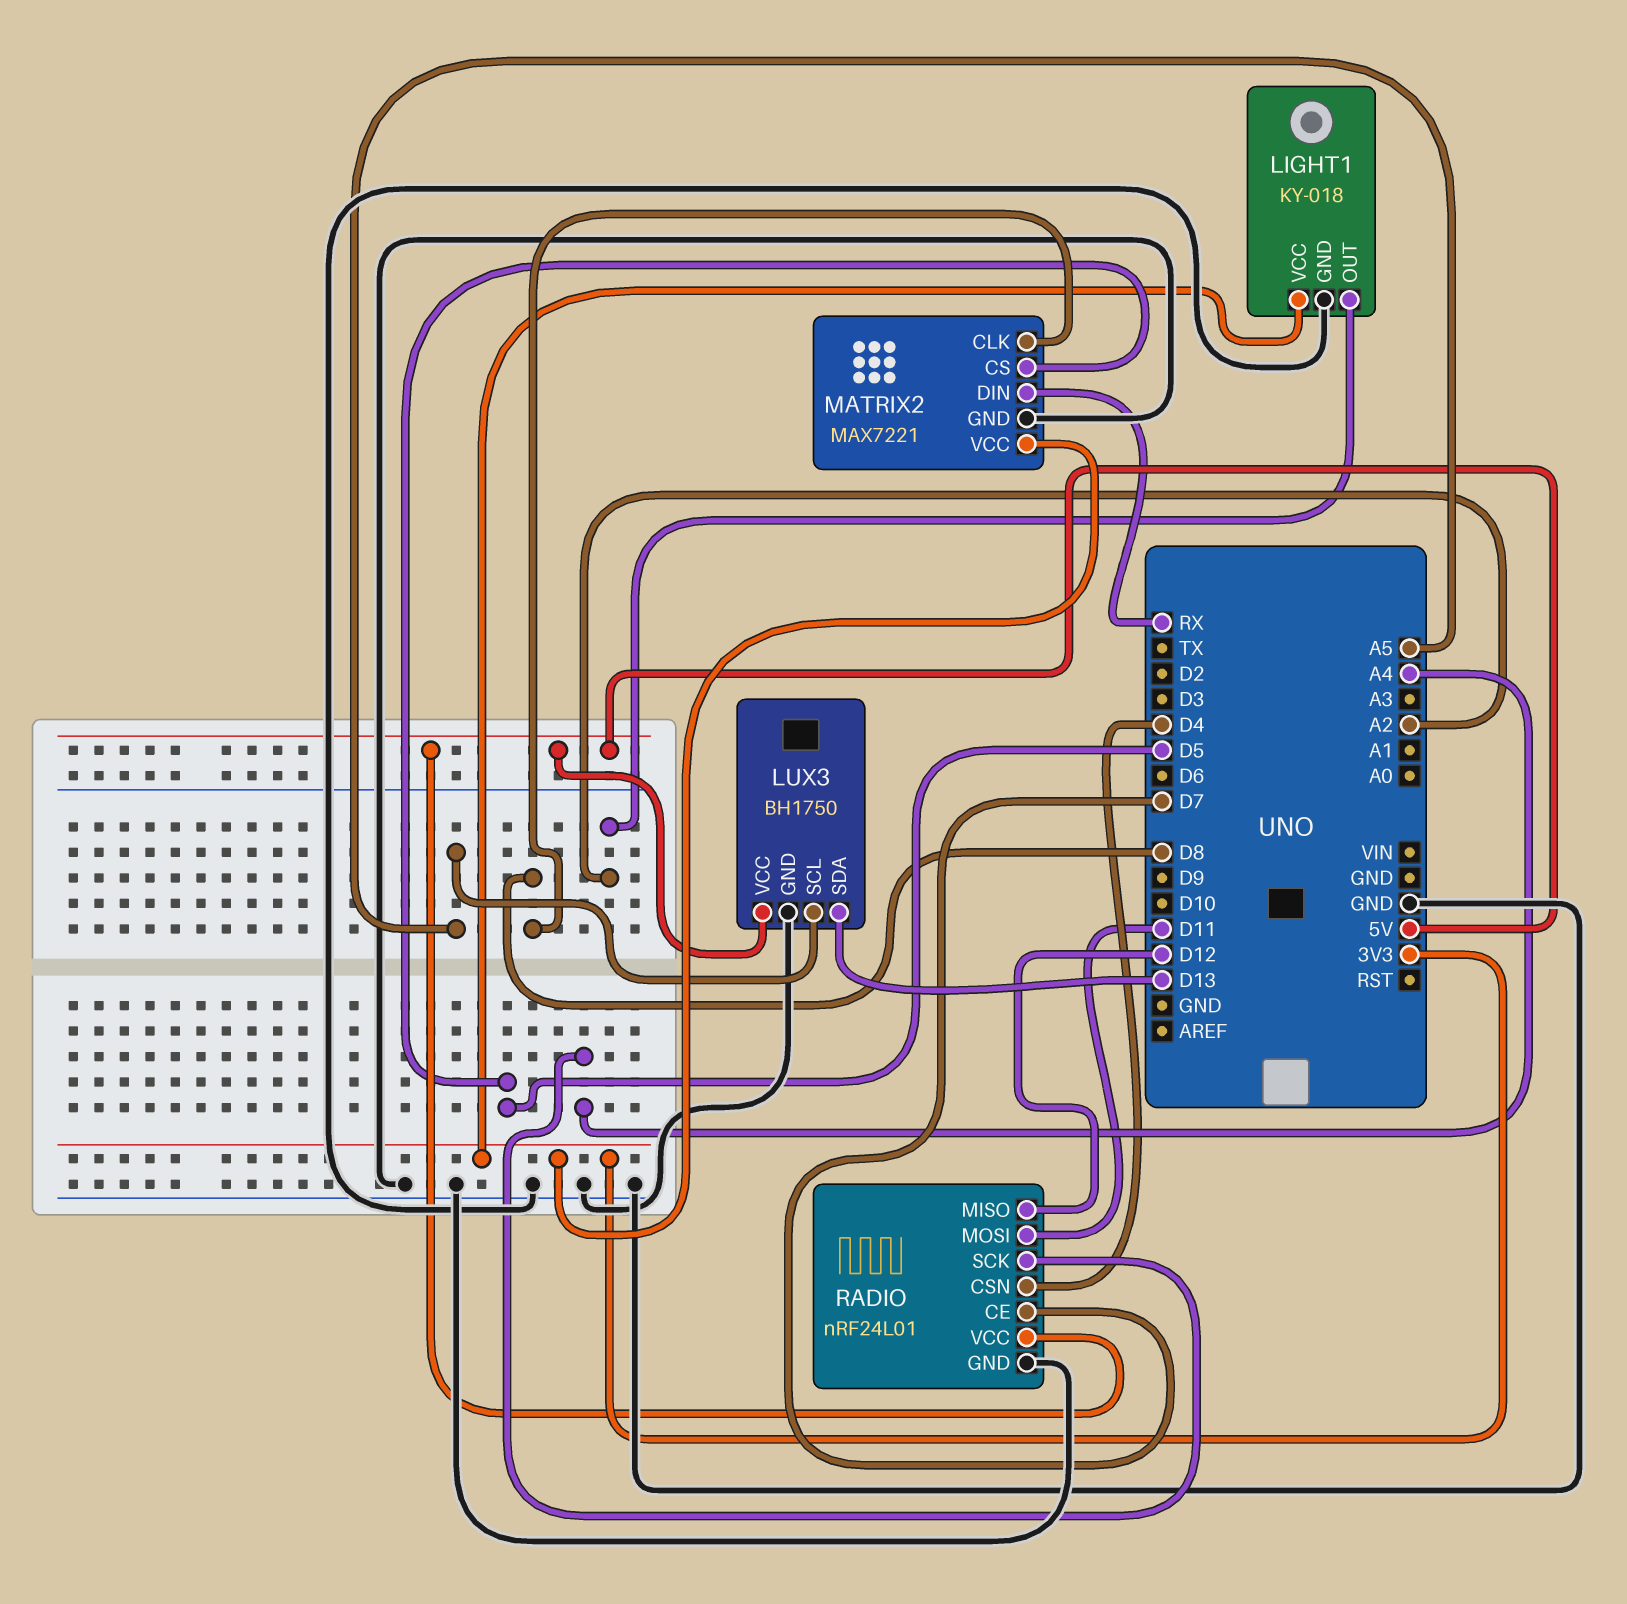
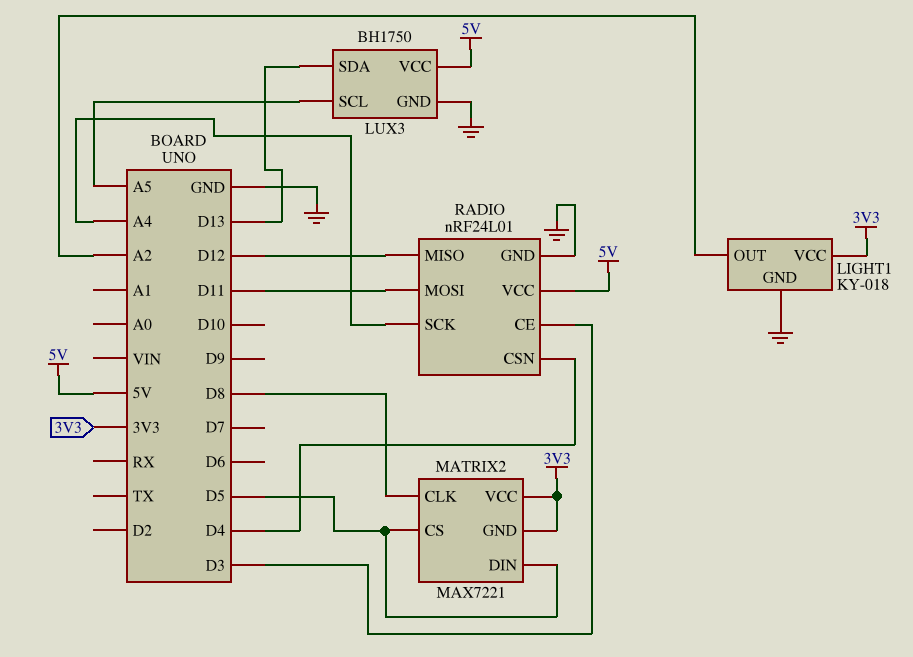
MATRIX2 pin DIN: RX -> D5
MATRIX2 pin GND: GND -> 3V3
RADIO pin CE: D7 -> D3

